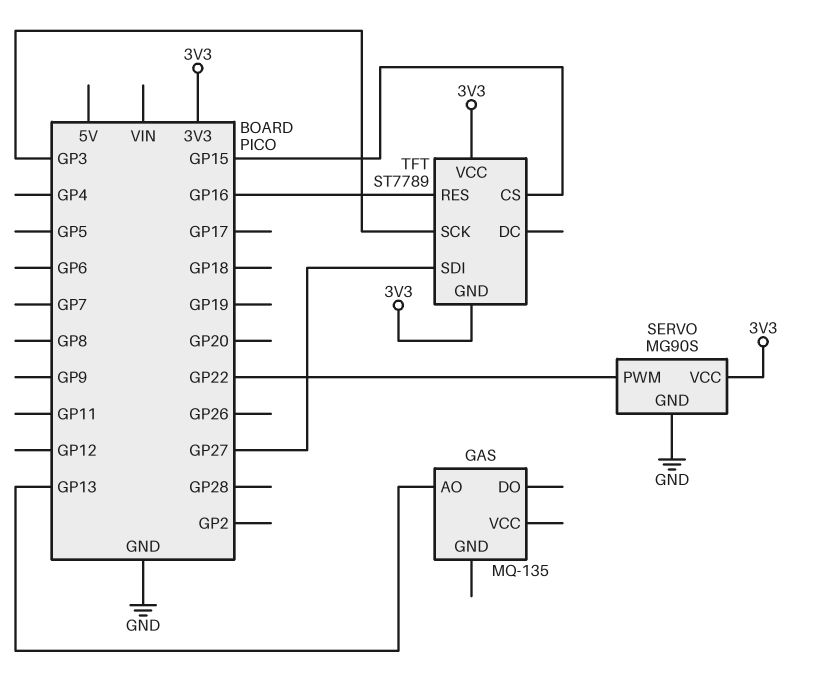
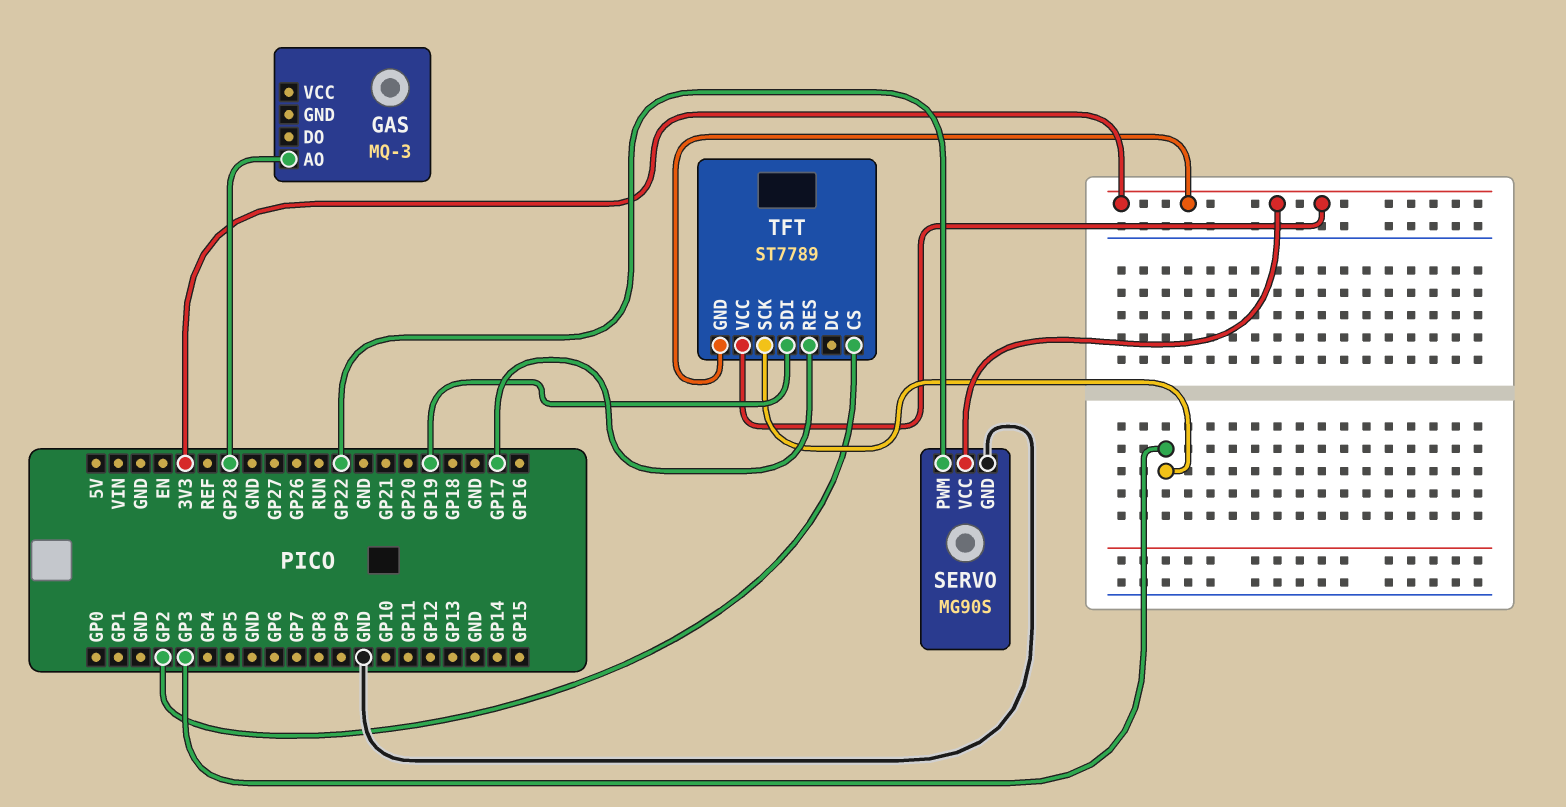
GAS: MQ-135 -> MQ-3
GAS pin AO: GP13 -> GP28
TFT pin CS: GP15 -> GP2
TFT pin RES: GP16 -> GP17
TFT pin SDI: GP27 -> GP19

